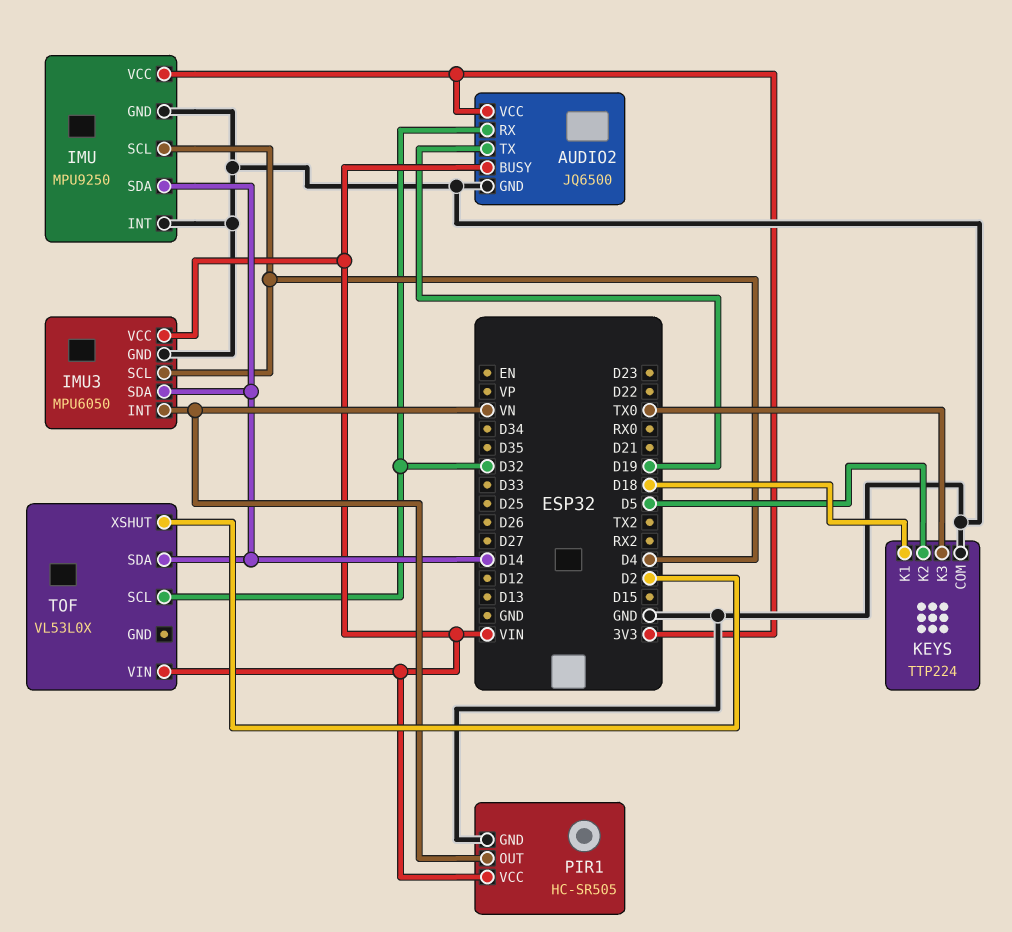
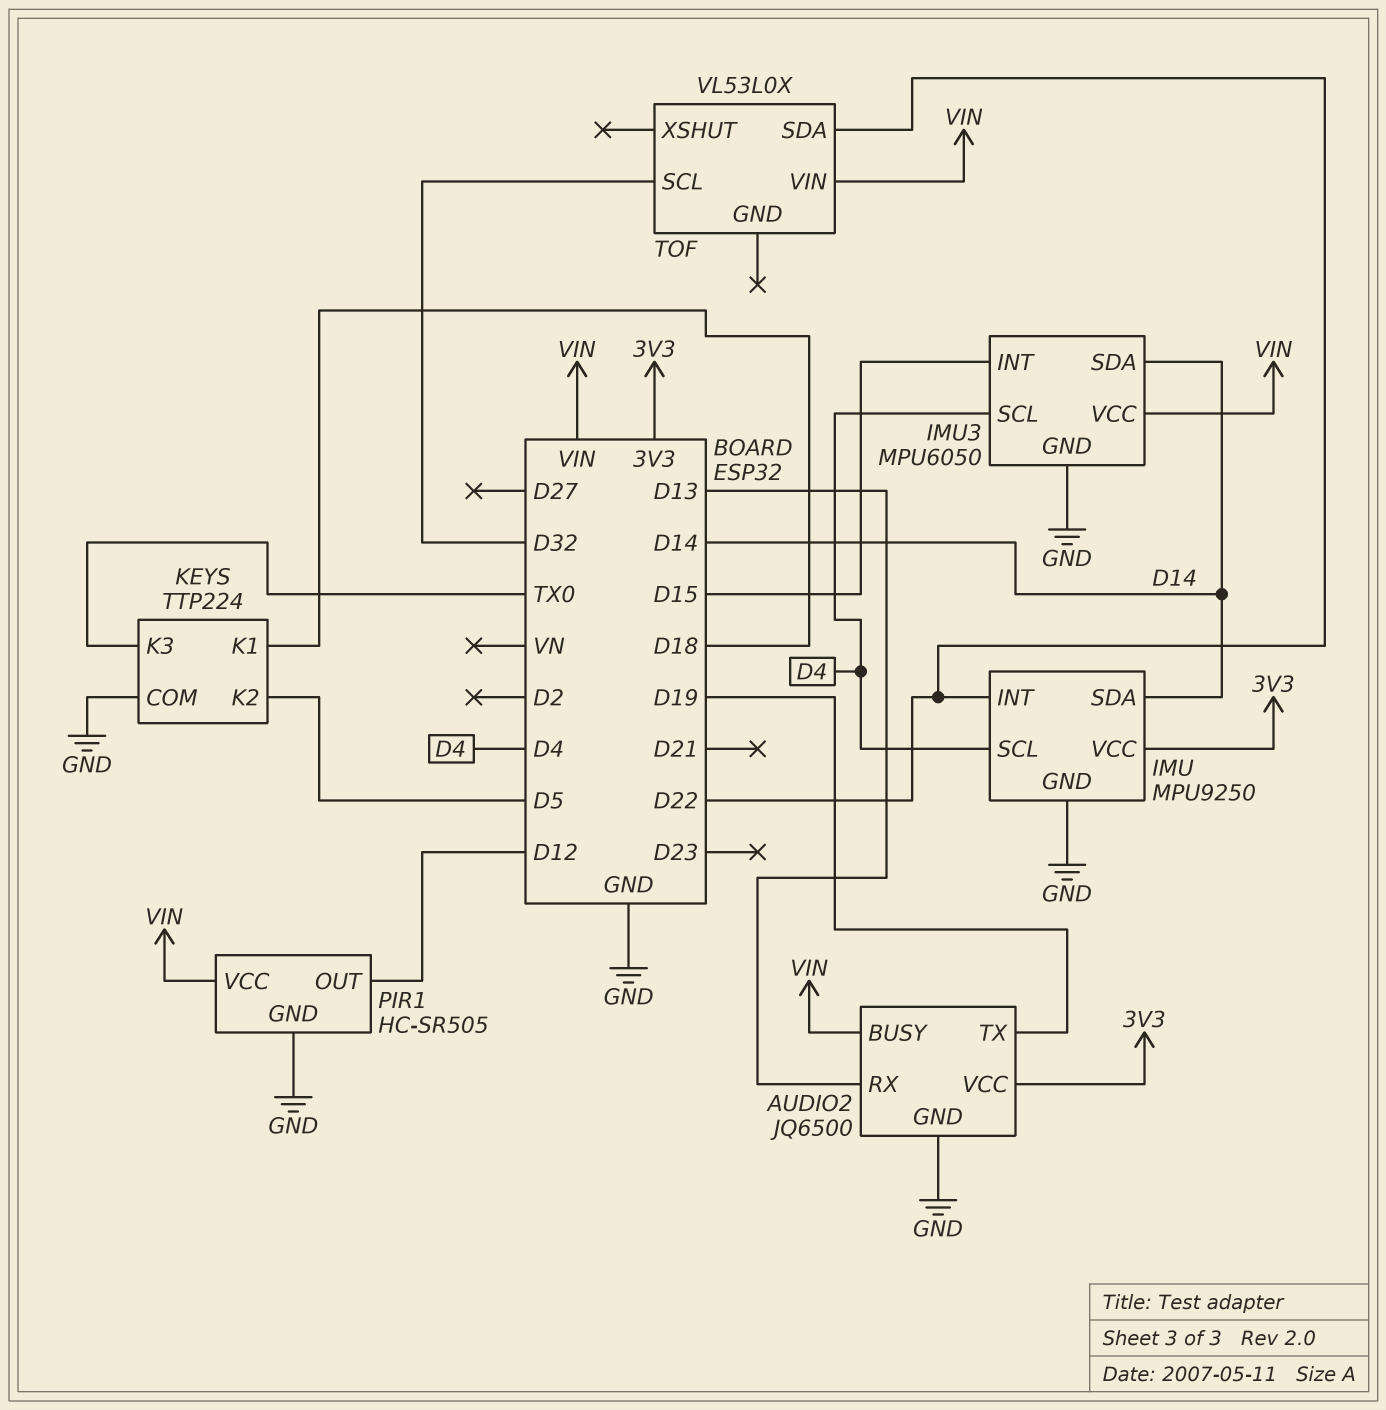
AUDIO2 pin RX: D32 -> D13
IMU pin INT: GND -> D22
IMU3 pin INT: VN -> D15
PIR1 pin OUT: VN -> D12
TOF pin SDA: D14 -> D22
TOF pin XSHUT: D2 -> none

